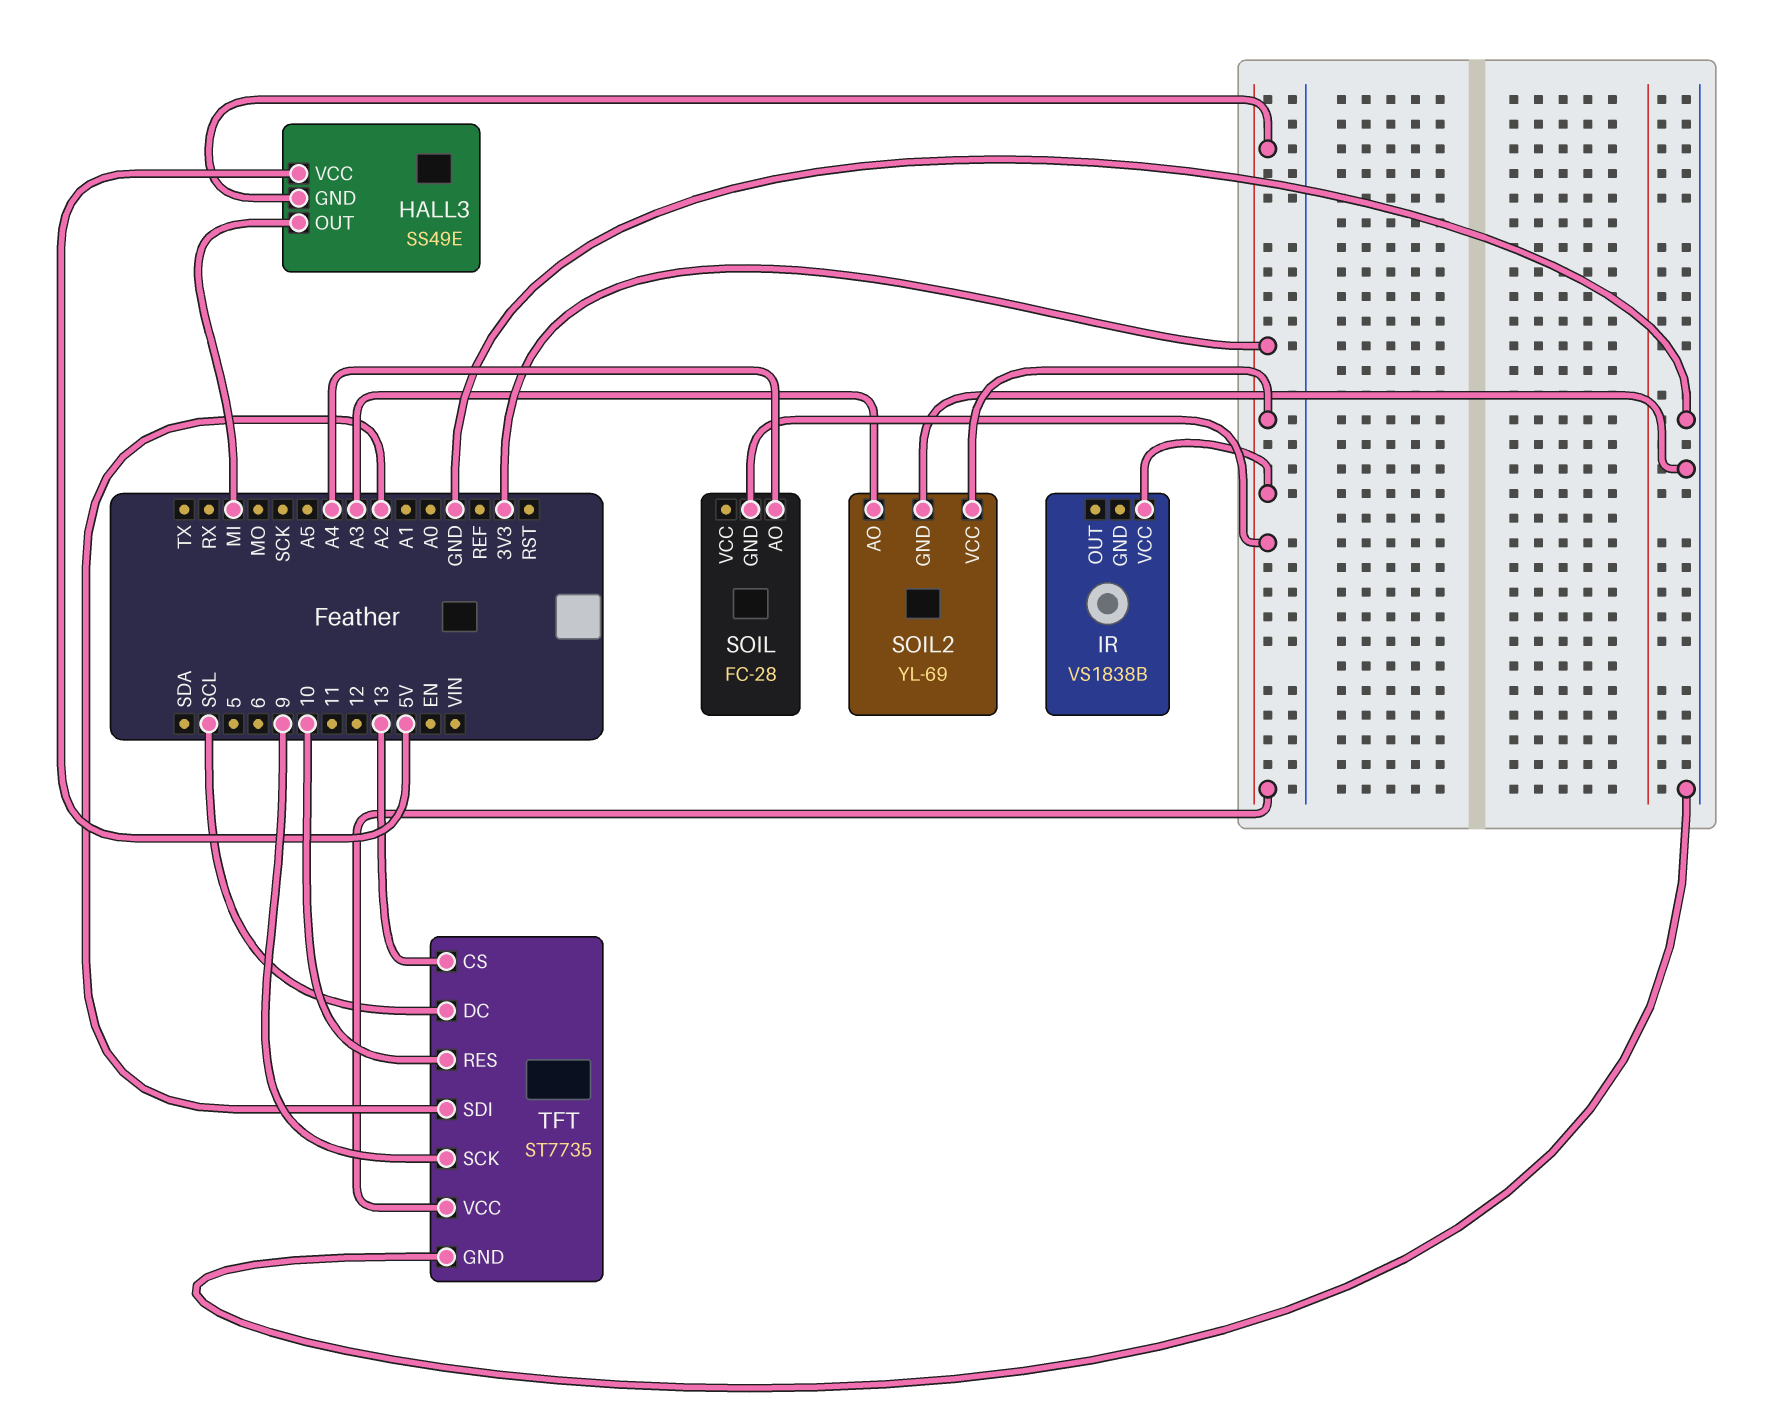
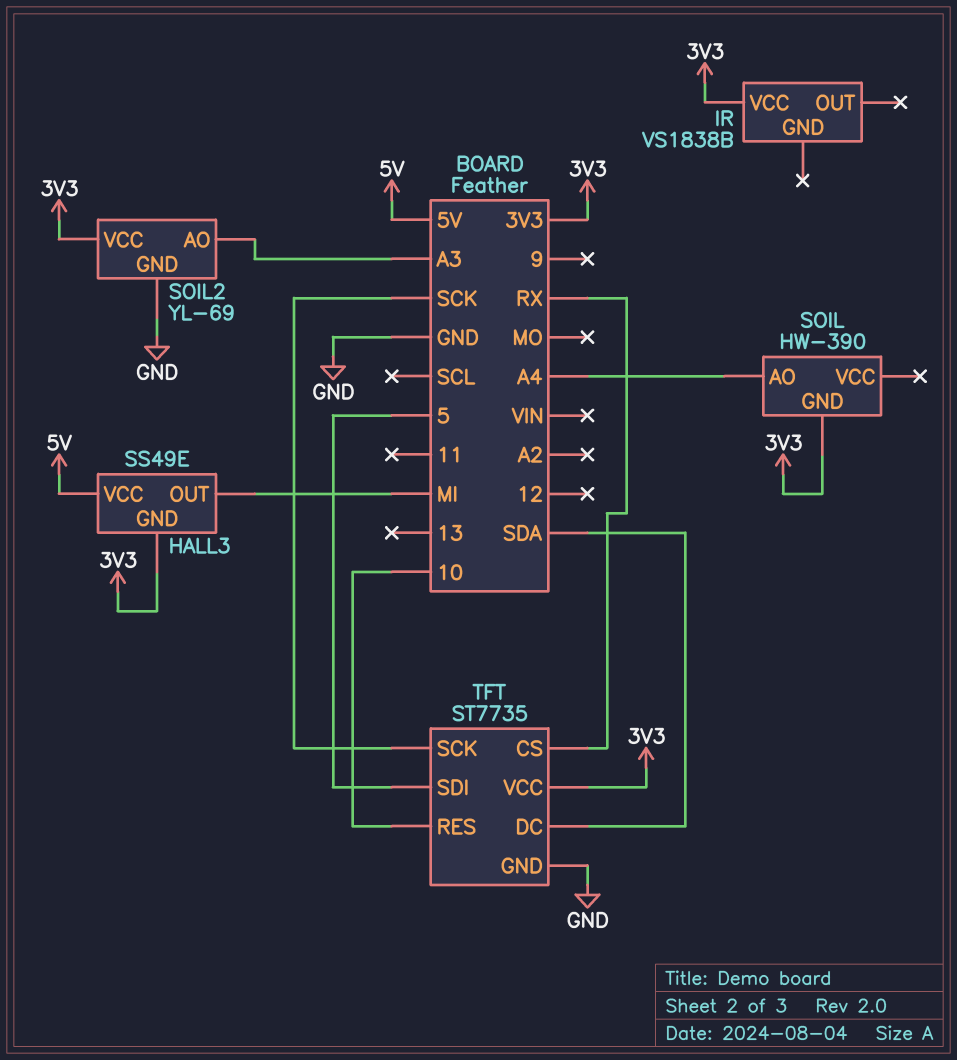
SOIL: FC-28 -> HW-390
TFT pin CS: 13 -> RX
TFT pin DC: SCL -> SDA
TFT pin SCK: 9 -> SCK
TFT pin SDI: A2 -> 5

